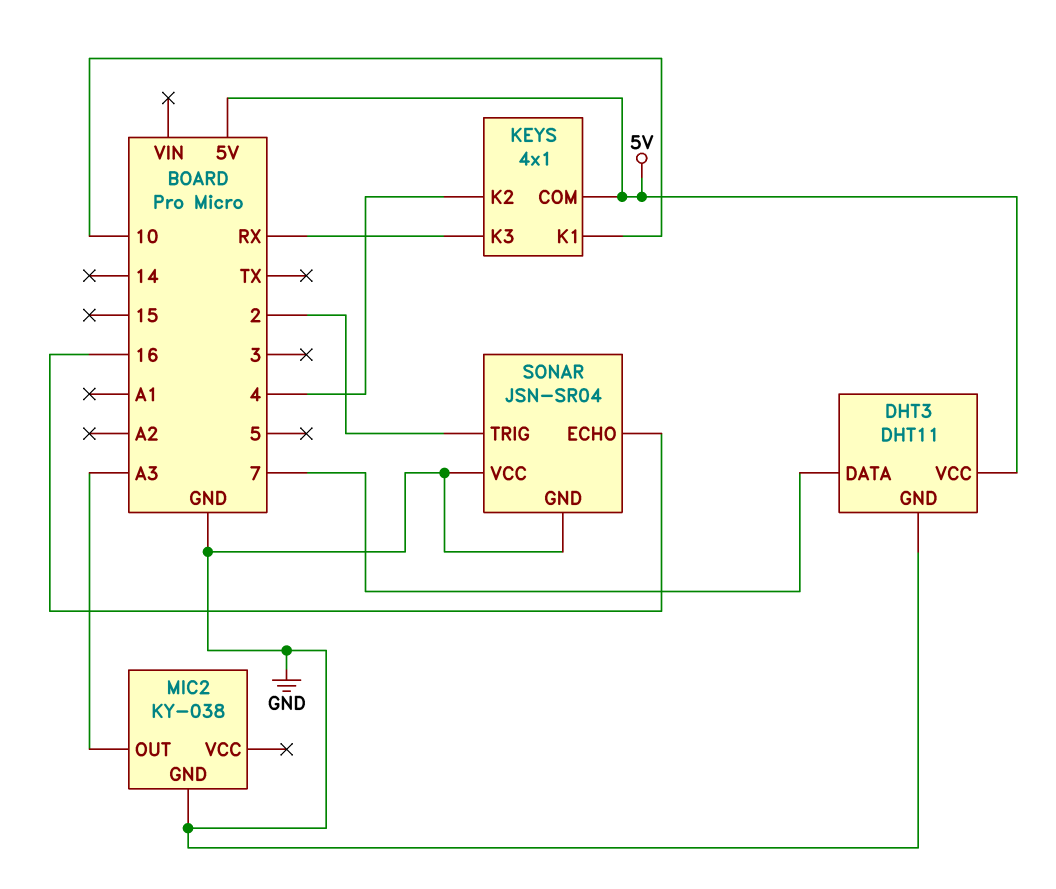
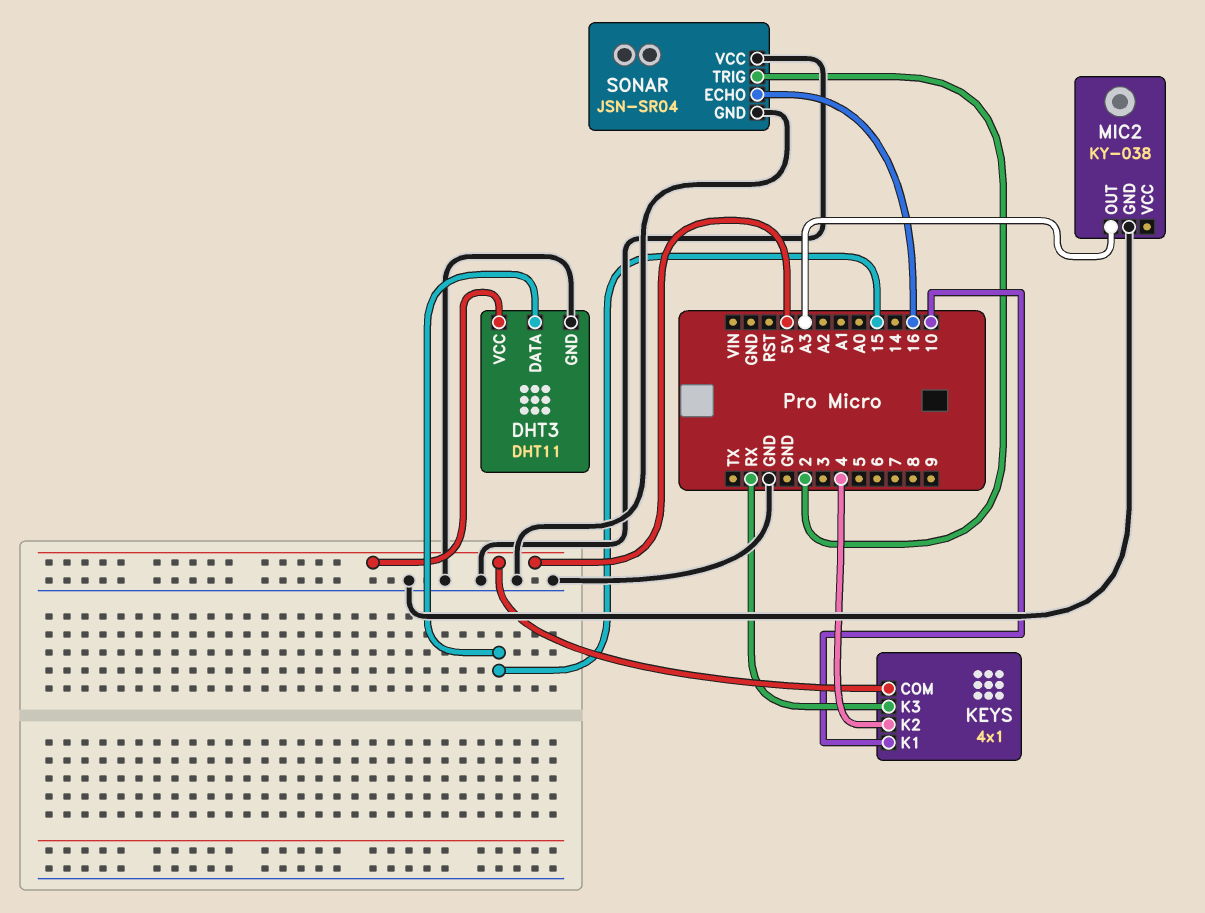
DHT3 pin DATA: 7 -> 15

